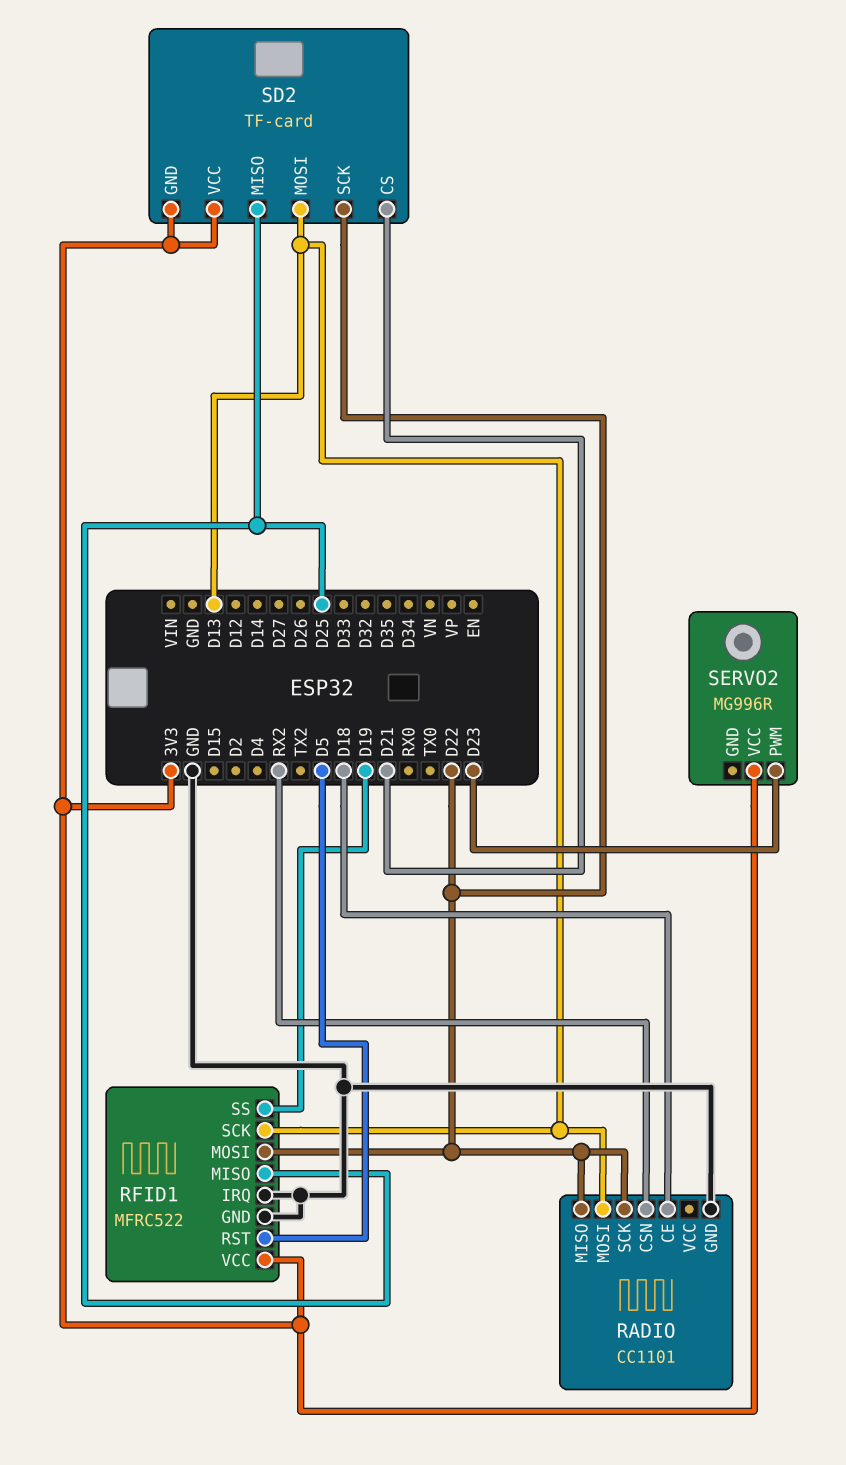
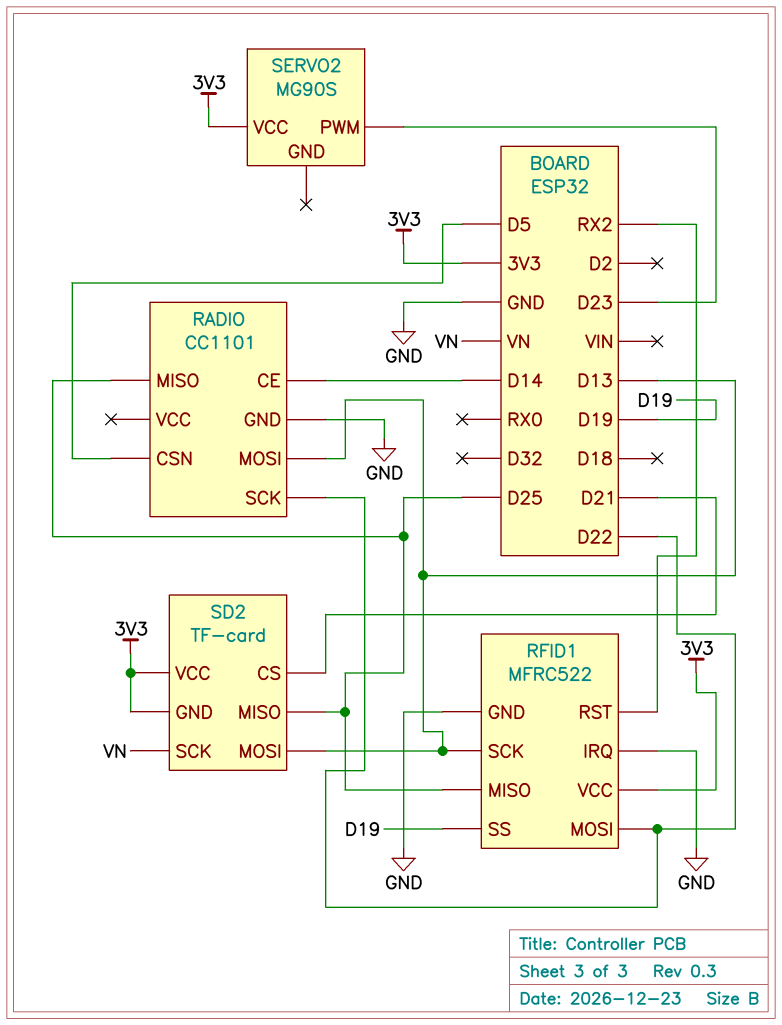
RADIO pin CE: D18 -> D14
RADIO pin CSN: RX2 -> D5
RADIO pin MISO: D22 -> D25
RFID1 pin RST: D5 -> RX2
SD2 pin SCK: D22 -> VN
SERVO2: MG996R -> MG90S

